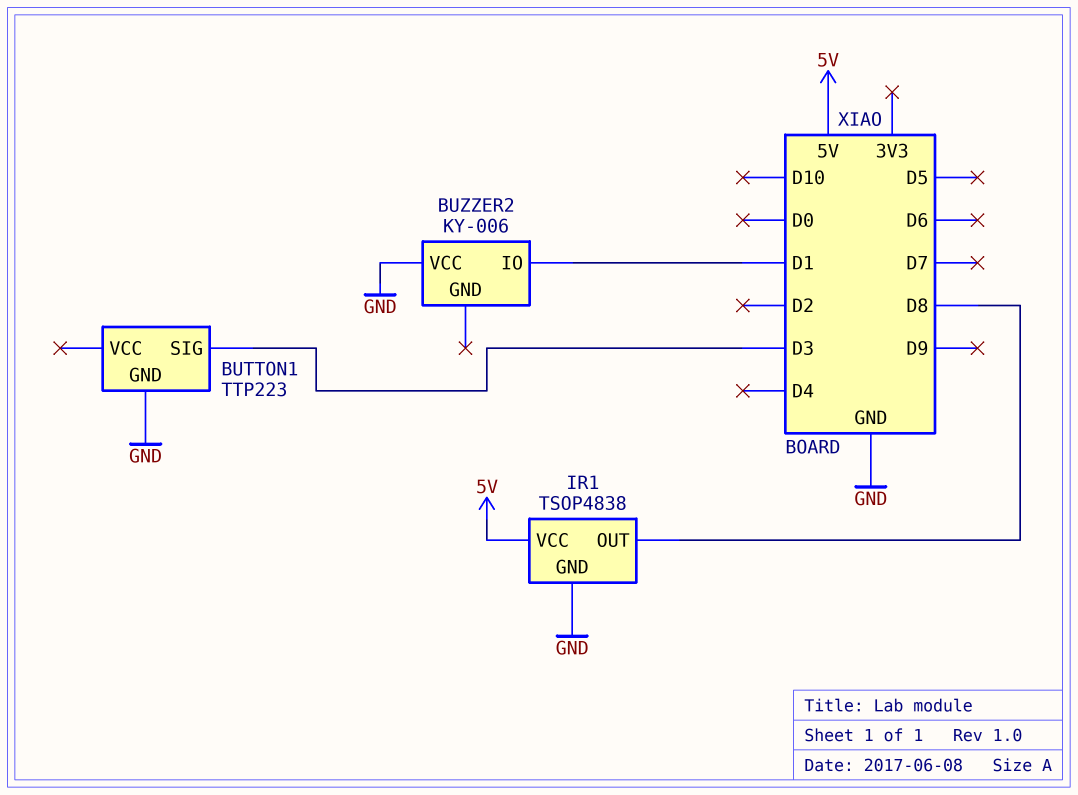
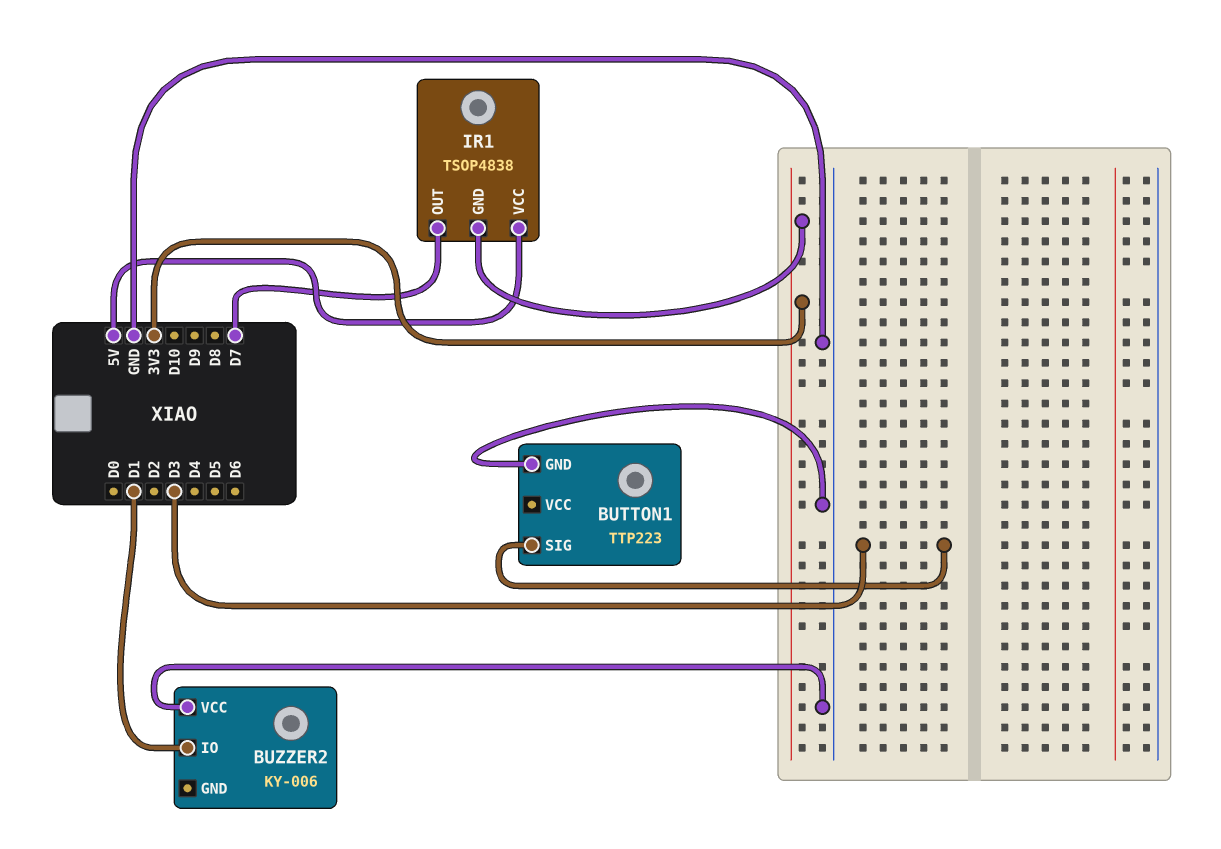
IR1 pin GND: GND -> 3V3
IR1 pin OUT: D8 -> D7

